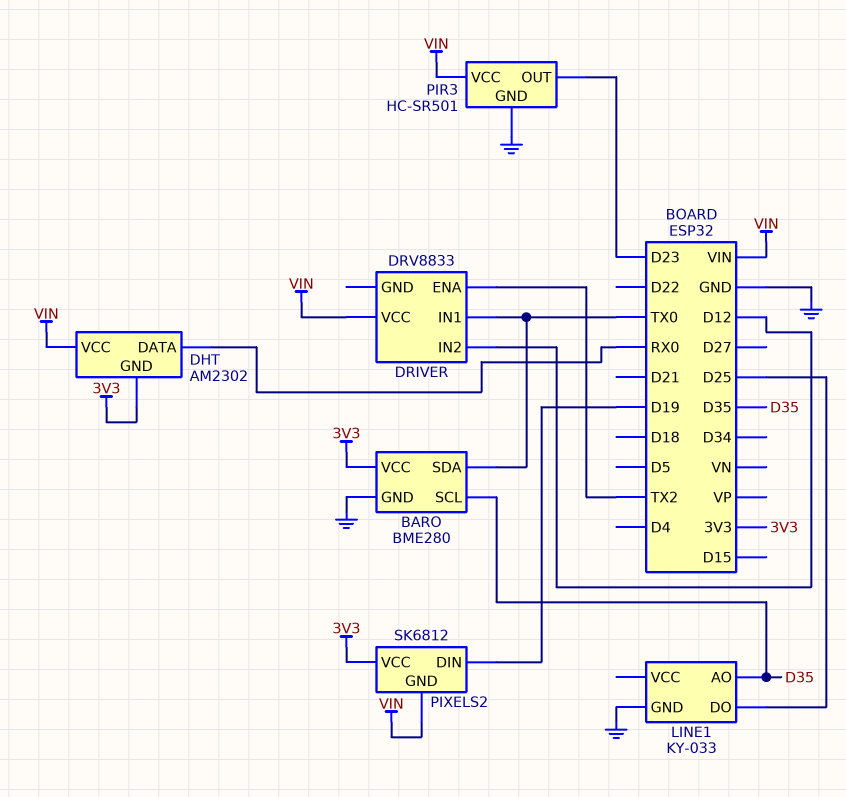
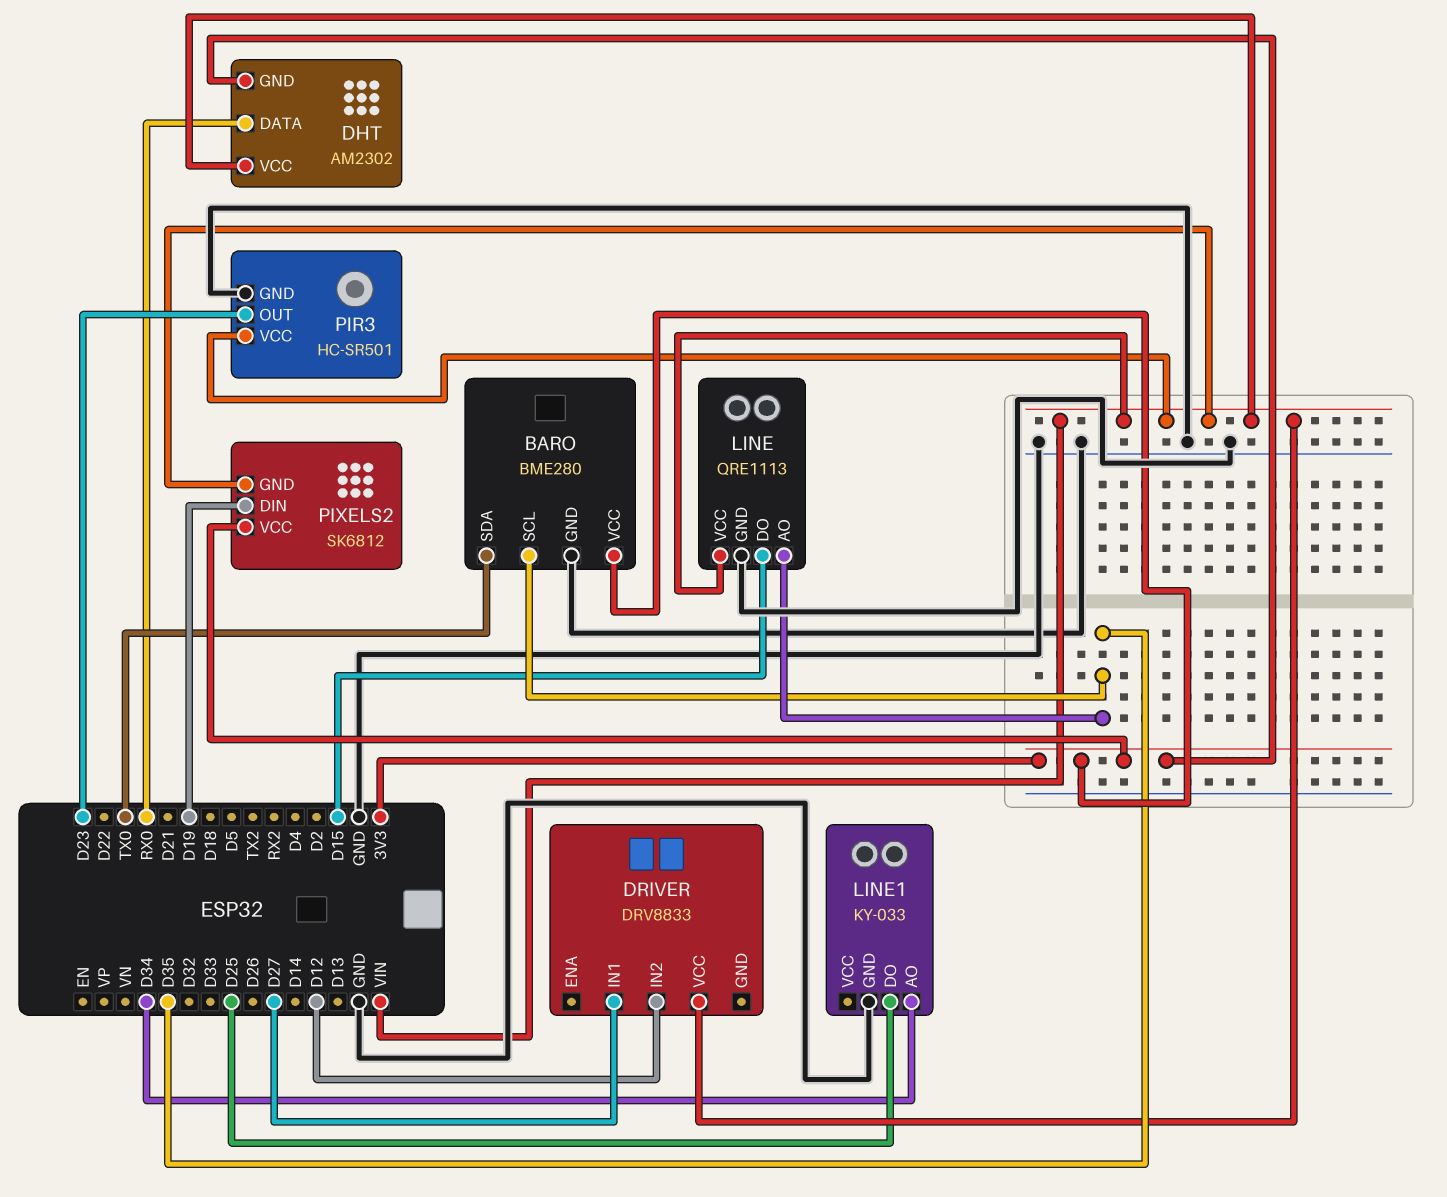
DRIVER pin ENA: TX2 -> none
DRIVER pin IN1: TX0 -> D27
LINE: none -> QRE1113
LINE pin AO: none -> D35
LINE pin DO: none -> D15
LINE pin GND: none -> GND
LINE pin VCC: none -> VIN
LINE1 pin AO: D35 -> D34

